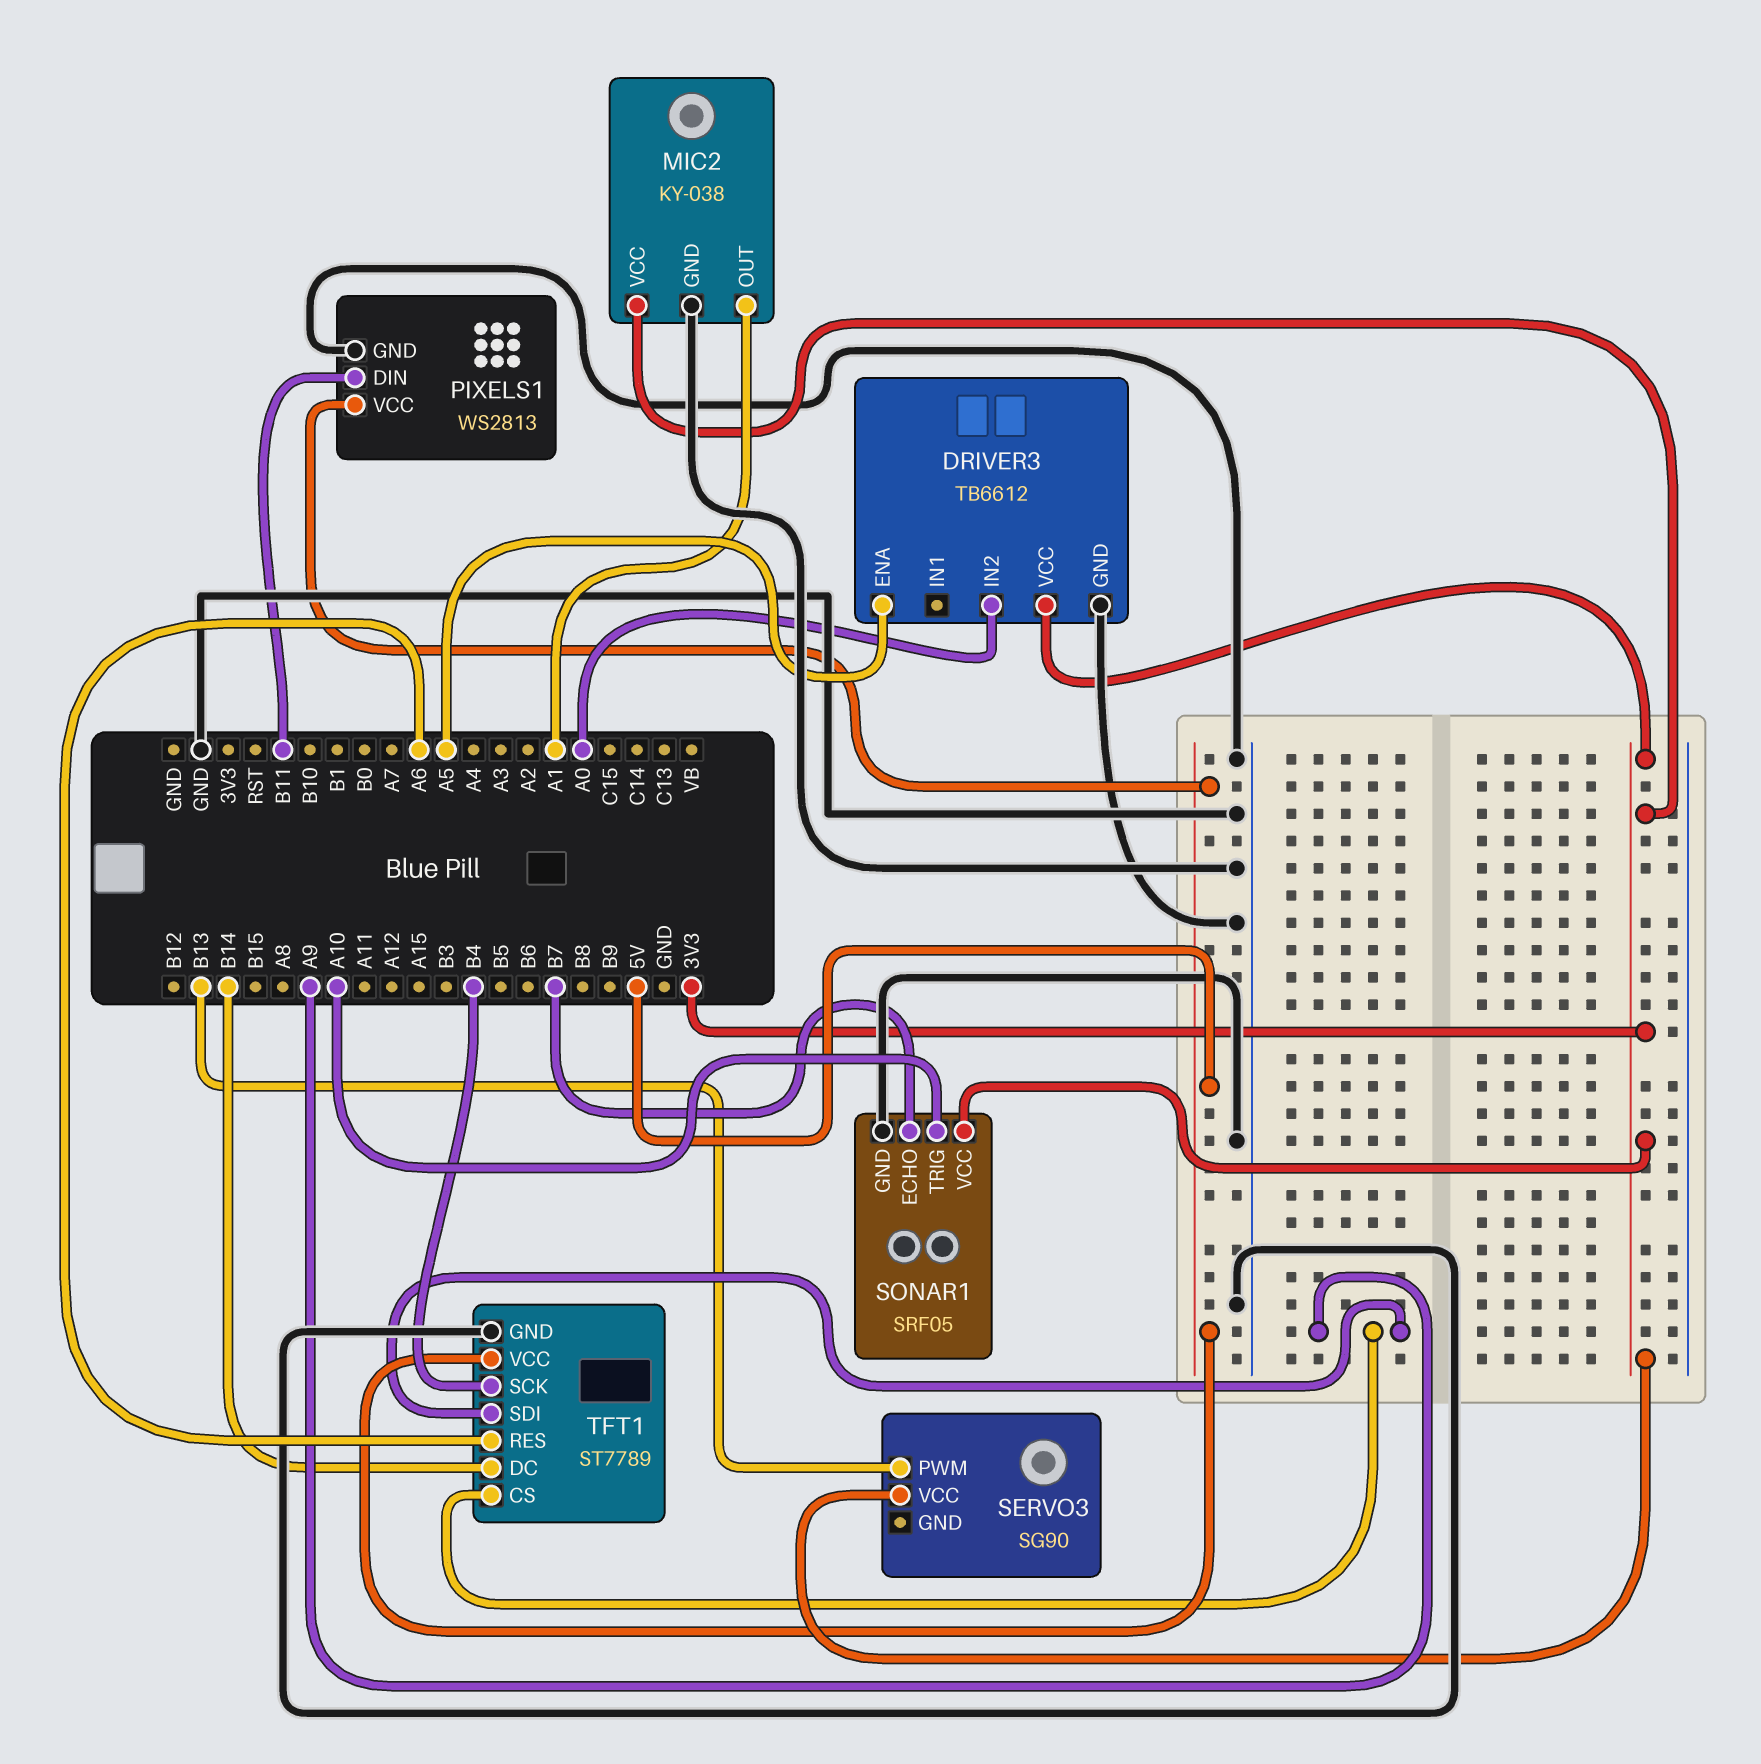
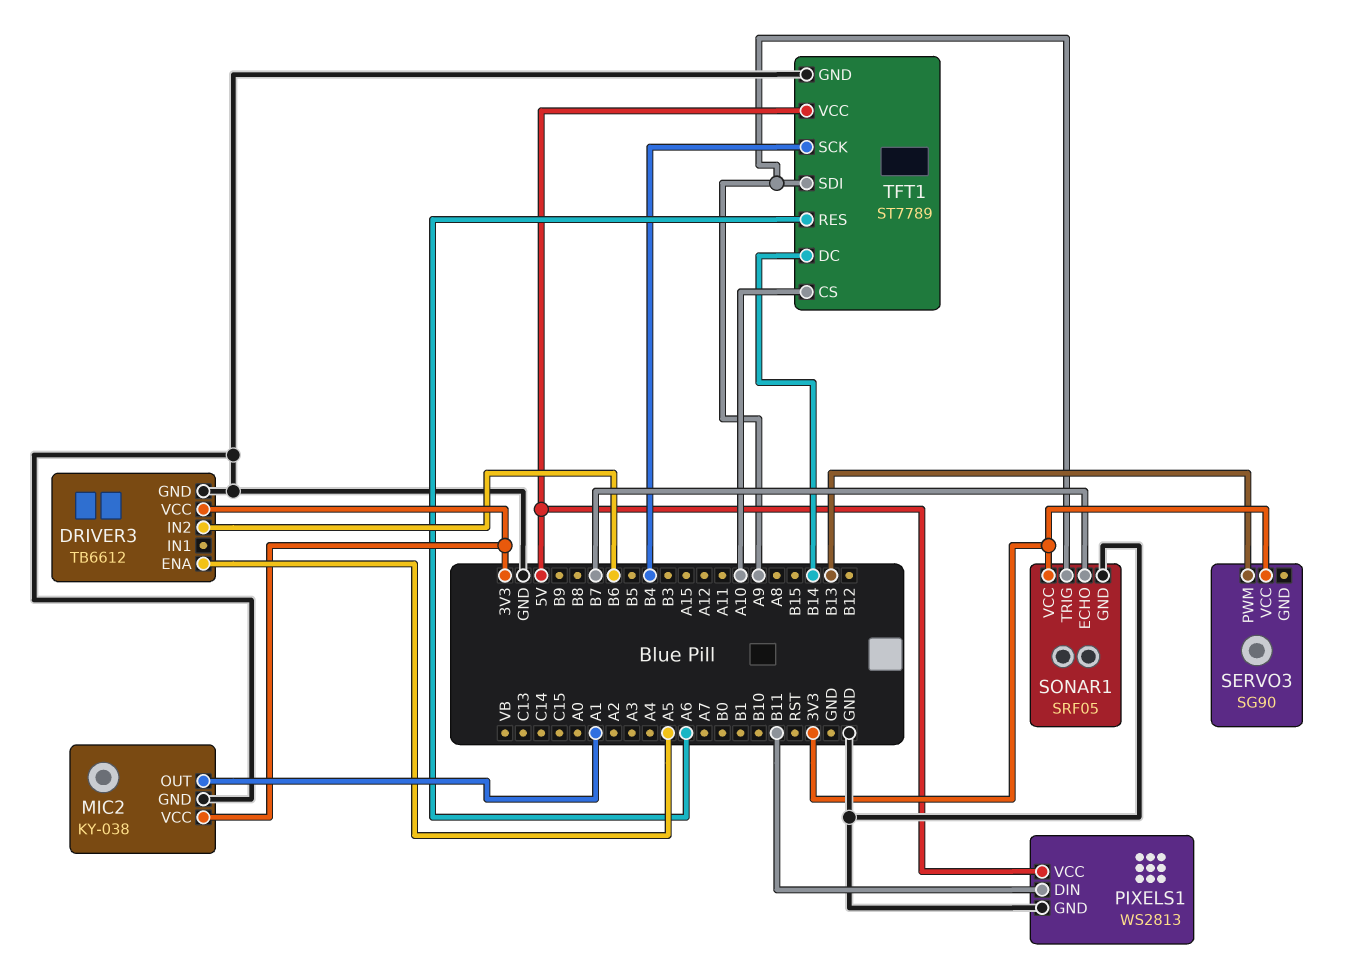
DRIVER3 pin IN2: A0 -> B6
SONAR1 pin TRIG: A10 -> A9
TFT1 pin CS: A9 -> A10

